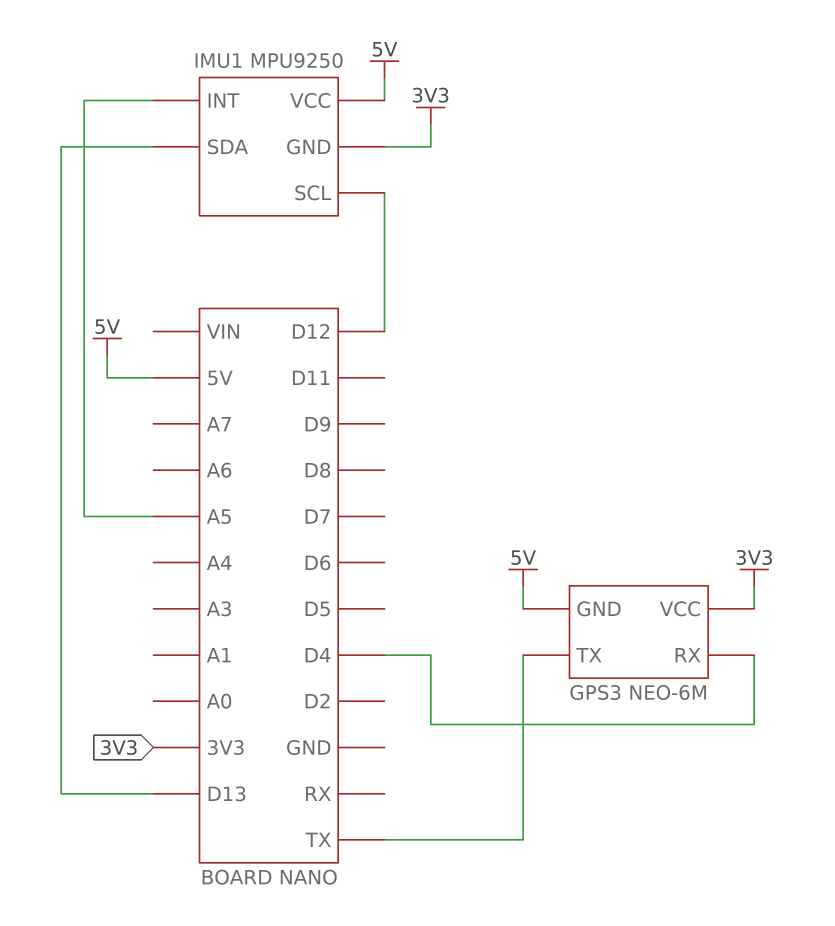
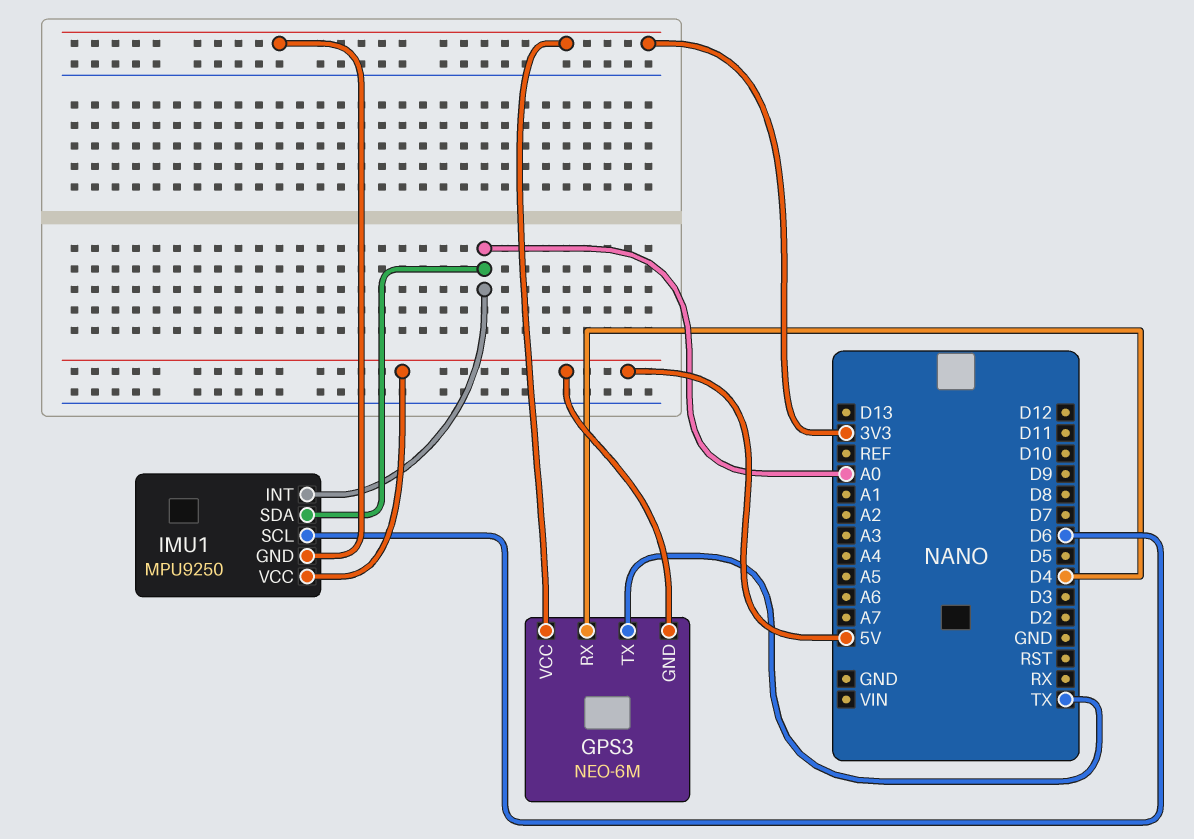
IMU1 pin INT: A5 -> A0
IMU1 pin SCL: D12 -> D6
IMU1 pin SDA: D13 -> A0

